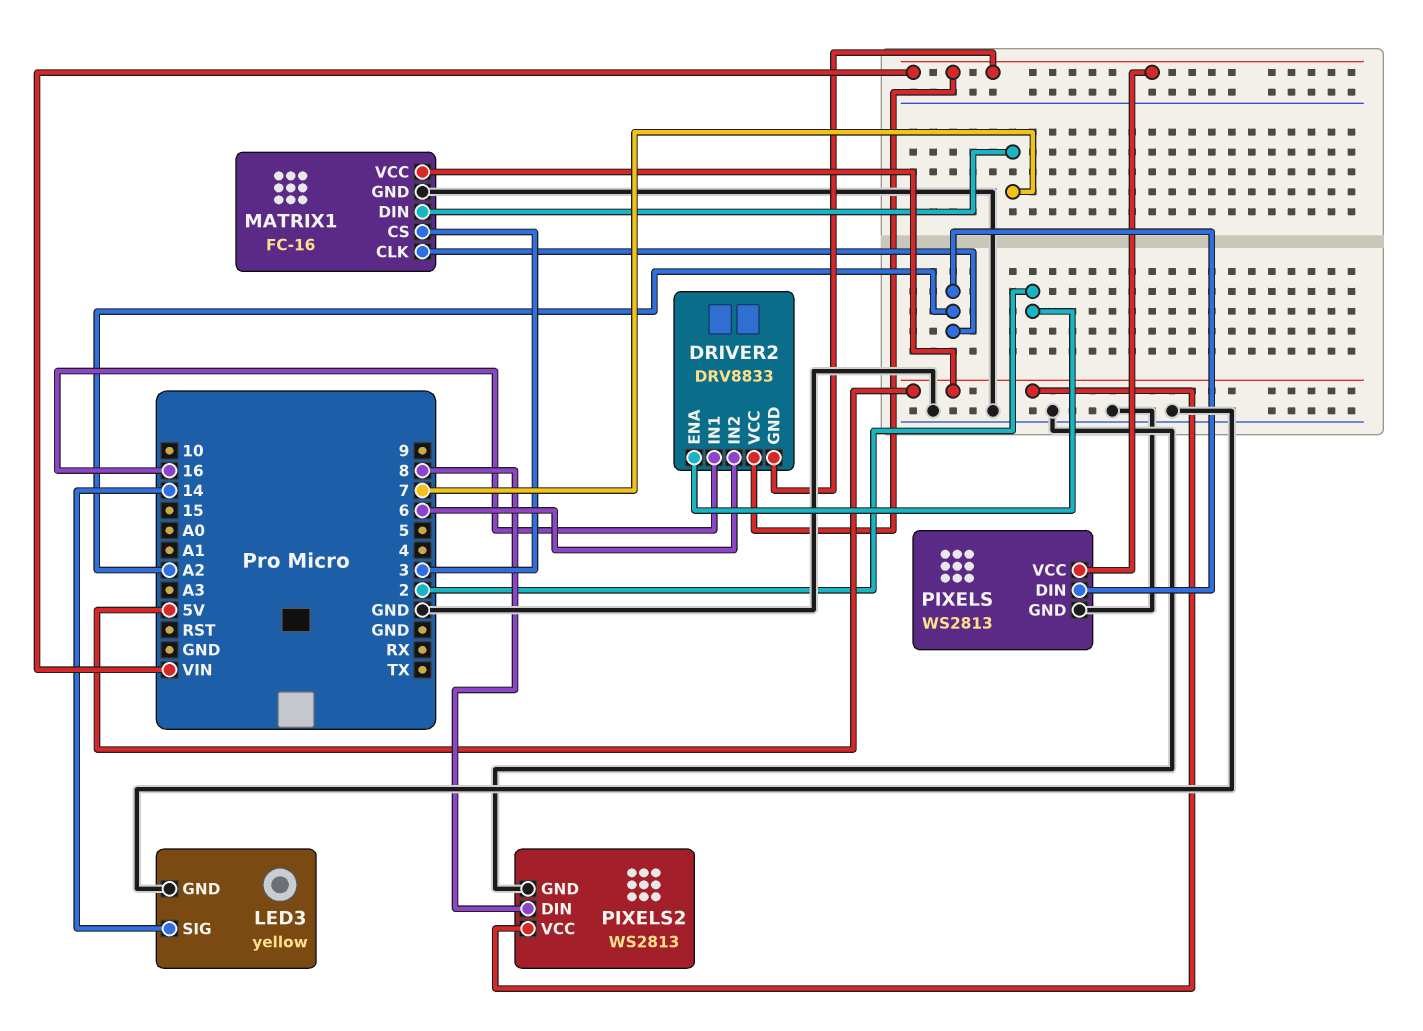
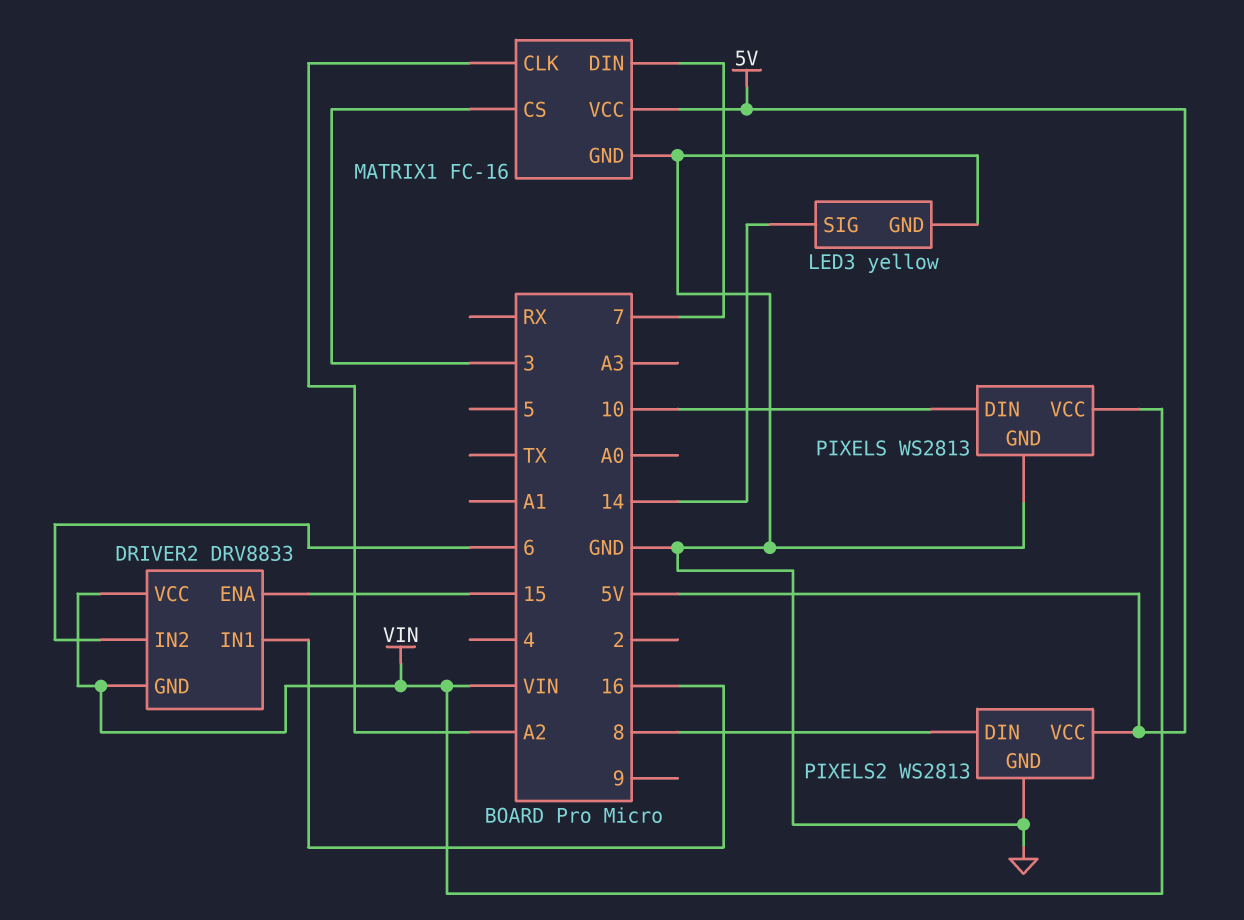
DRIVER2 pin ENA: 2 -> 15
PIXELS pin DIN: A2 -> 10

